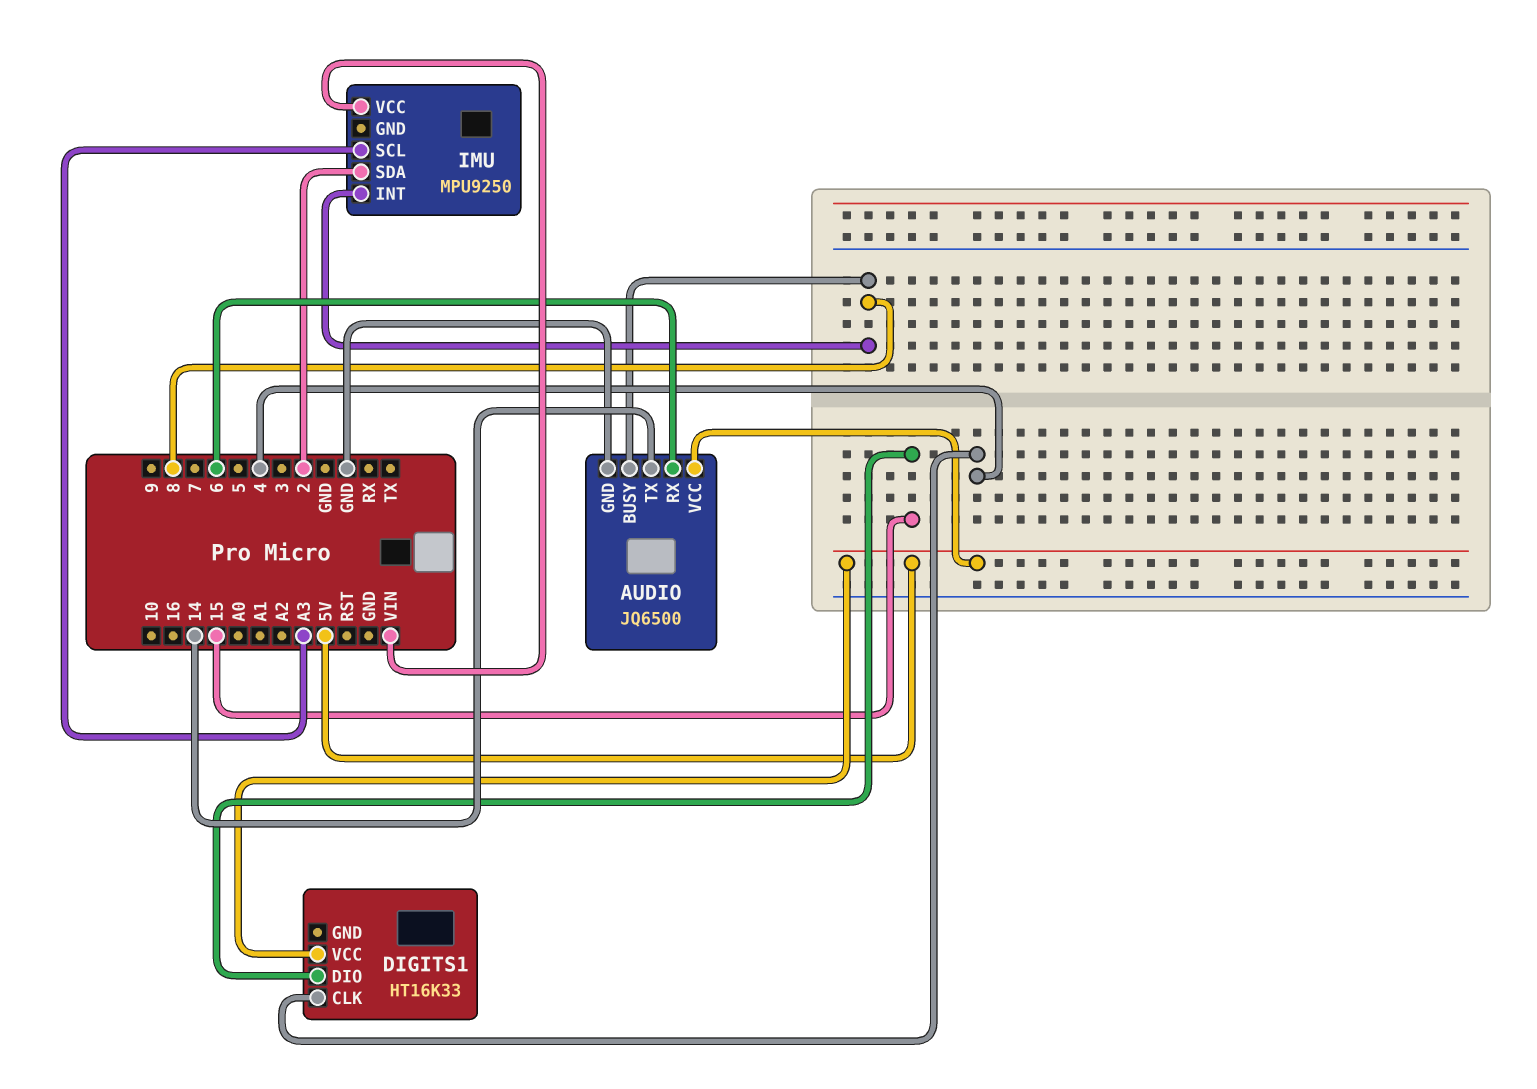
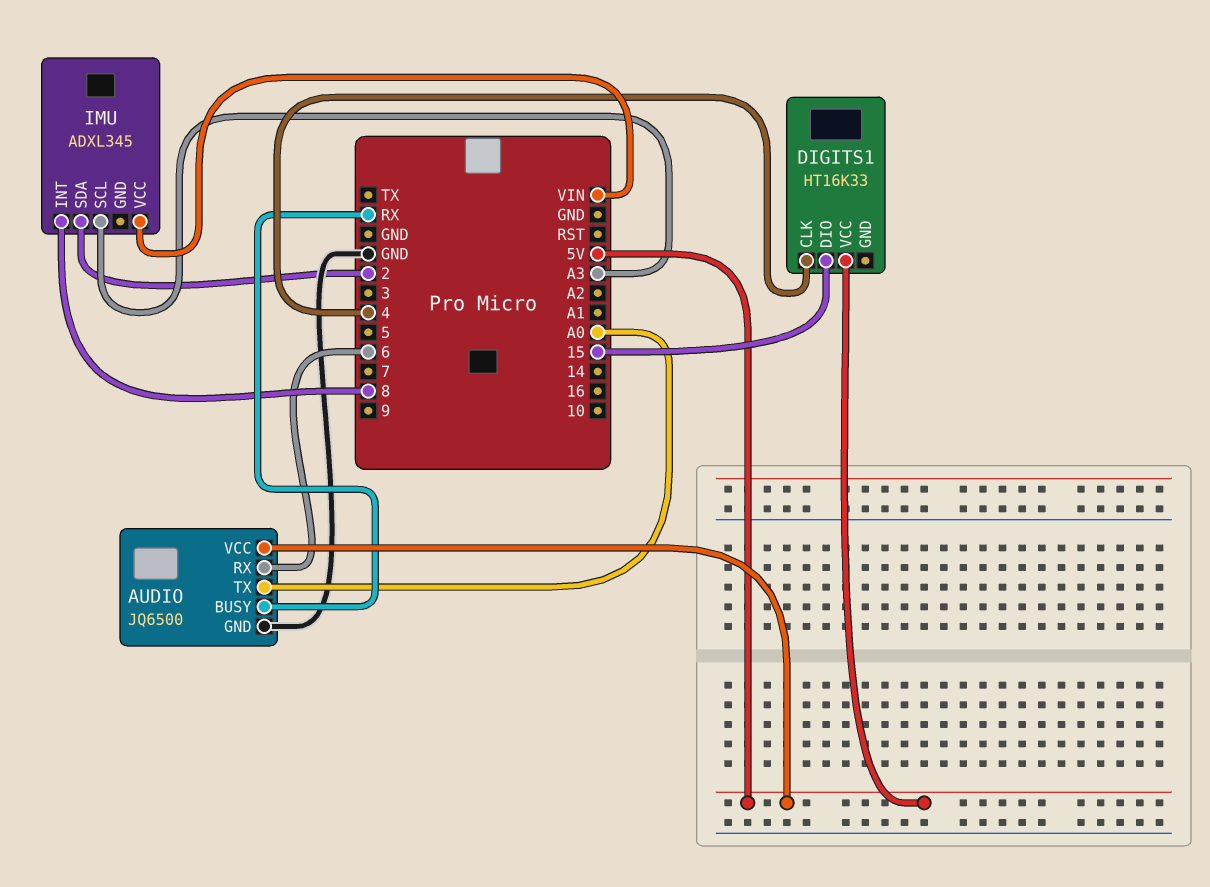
AUDIO pin BUSY: 8 -> RX
AUDIO pin TX: 14 -> A0
IMU: MPU9250 -> ADXL345

